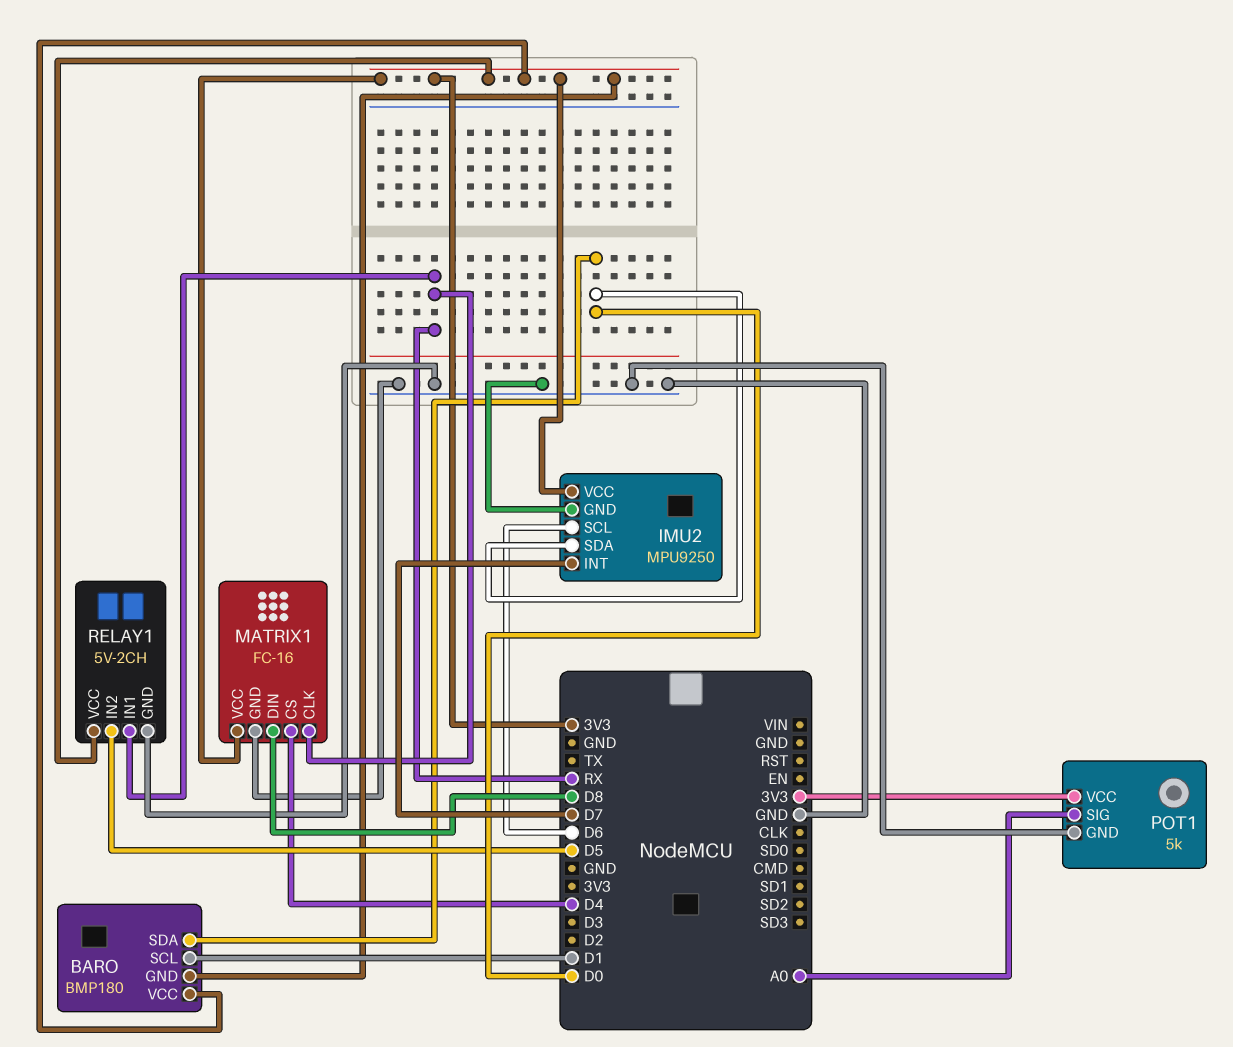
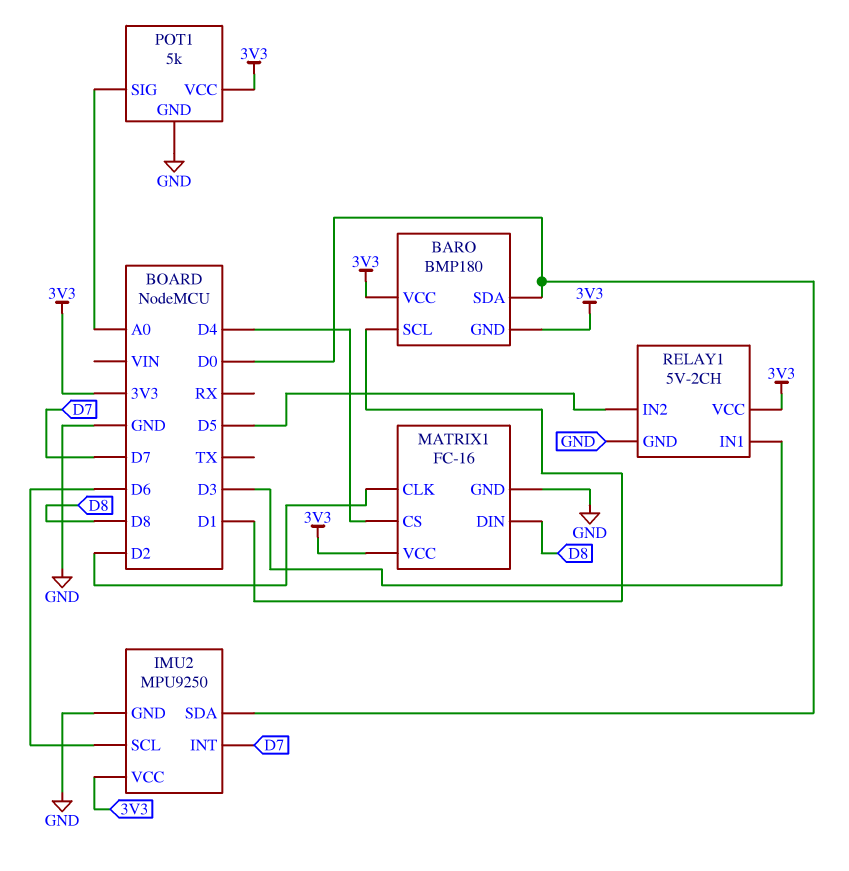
MATRIX1 pin CLK: RX -> D2
RELAY1 pin IN1: RX -> D3

